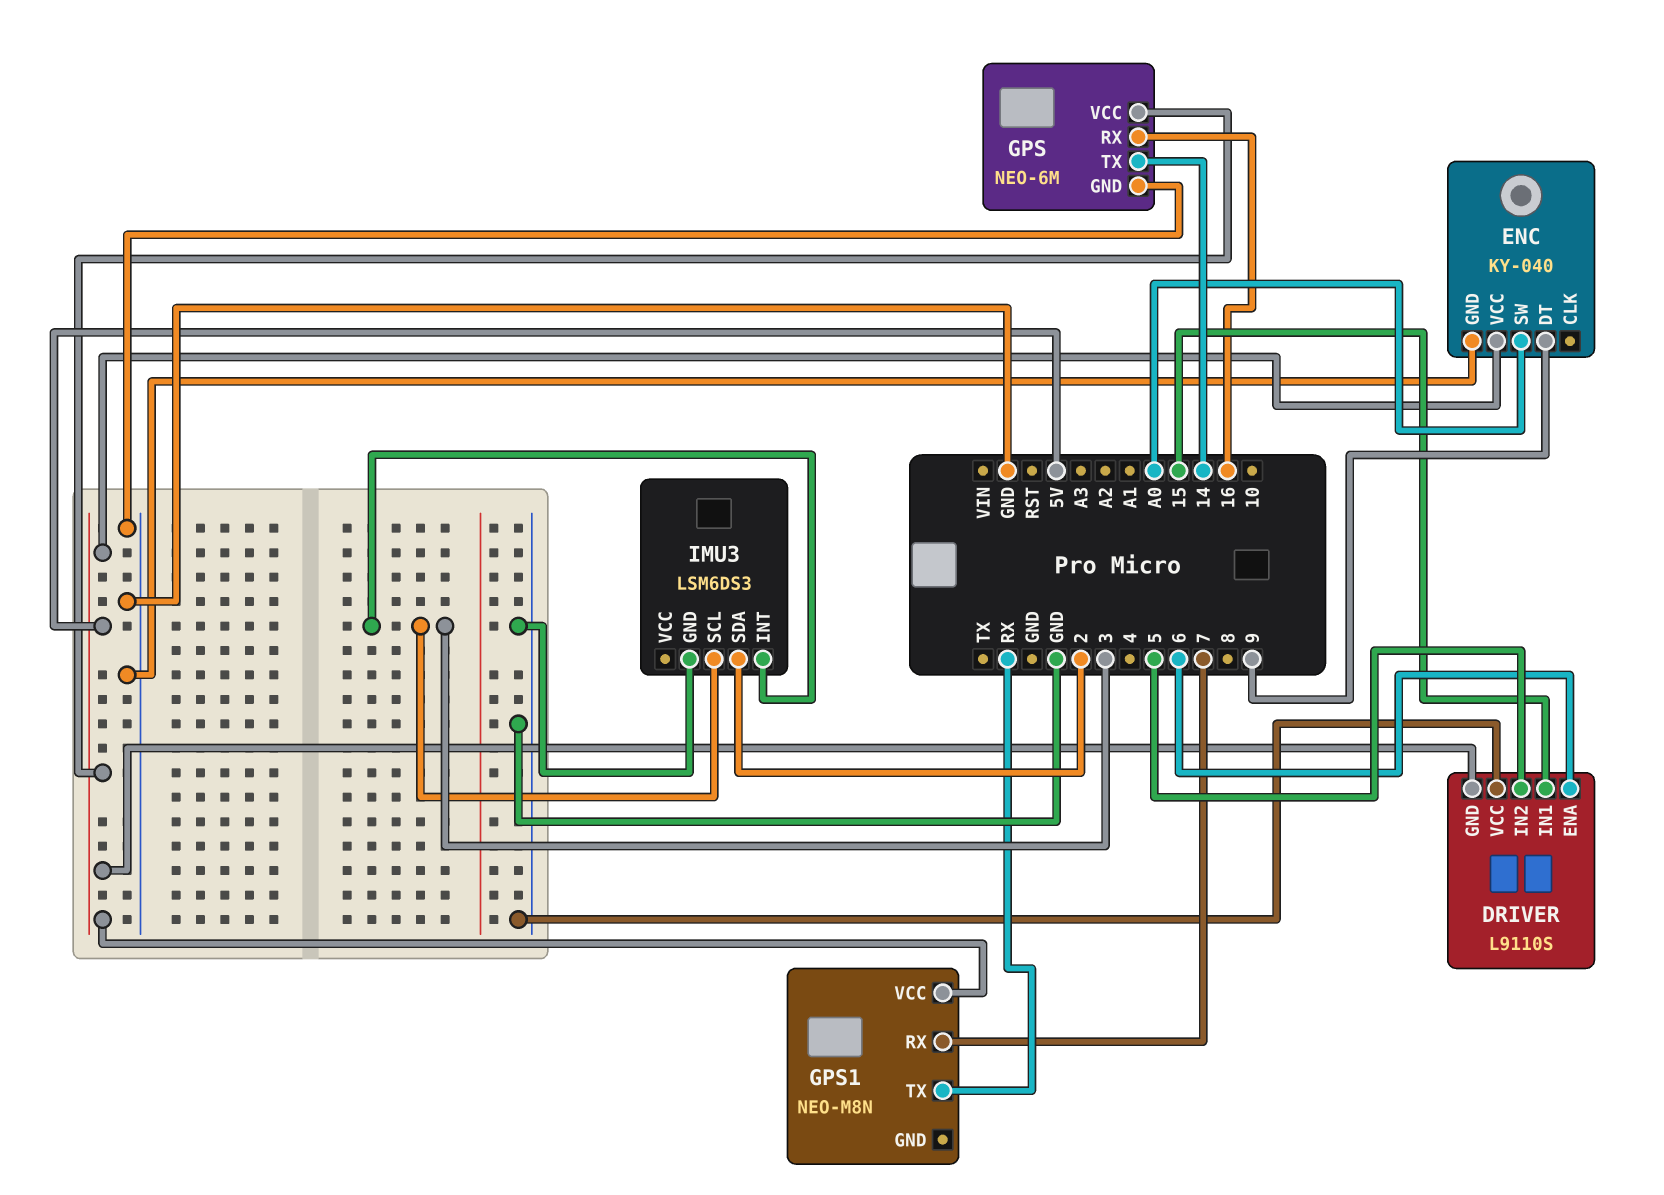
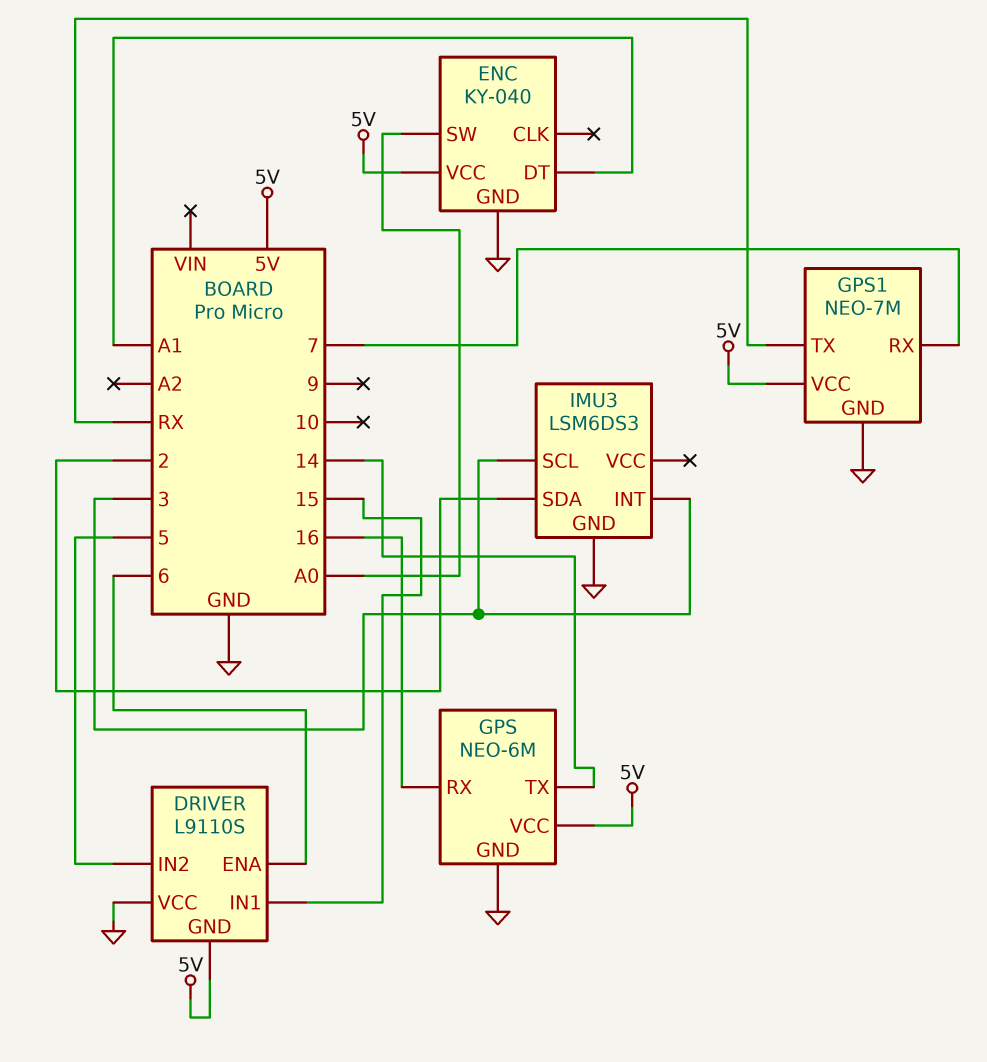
ENC pin DT: 9 -> A1
GPS1: NEO-M8N -> NEO-7M
GPS1 pin GND: none -> GND

